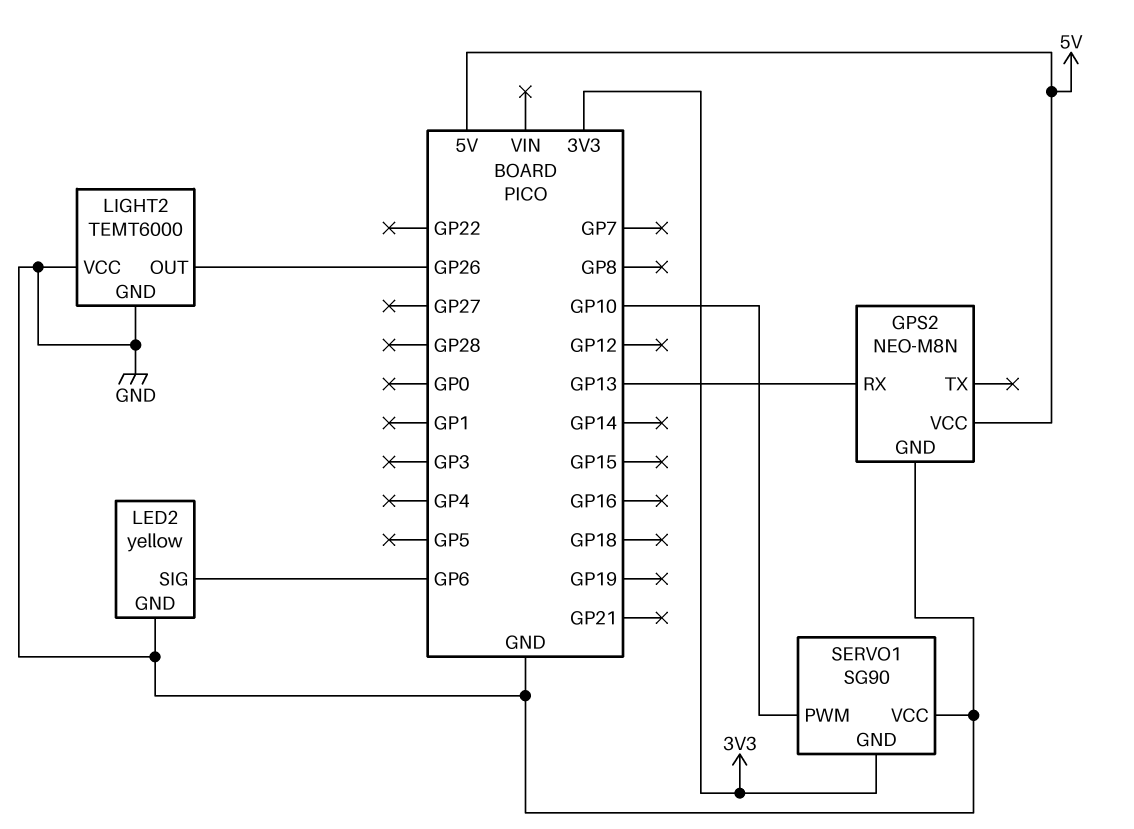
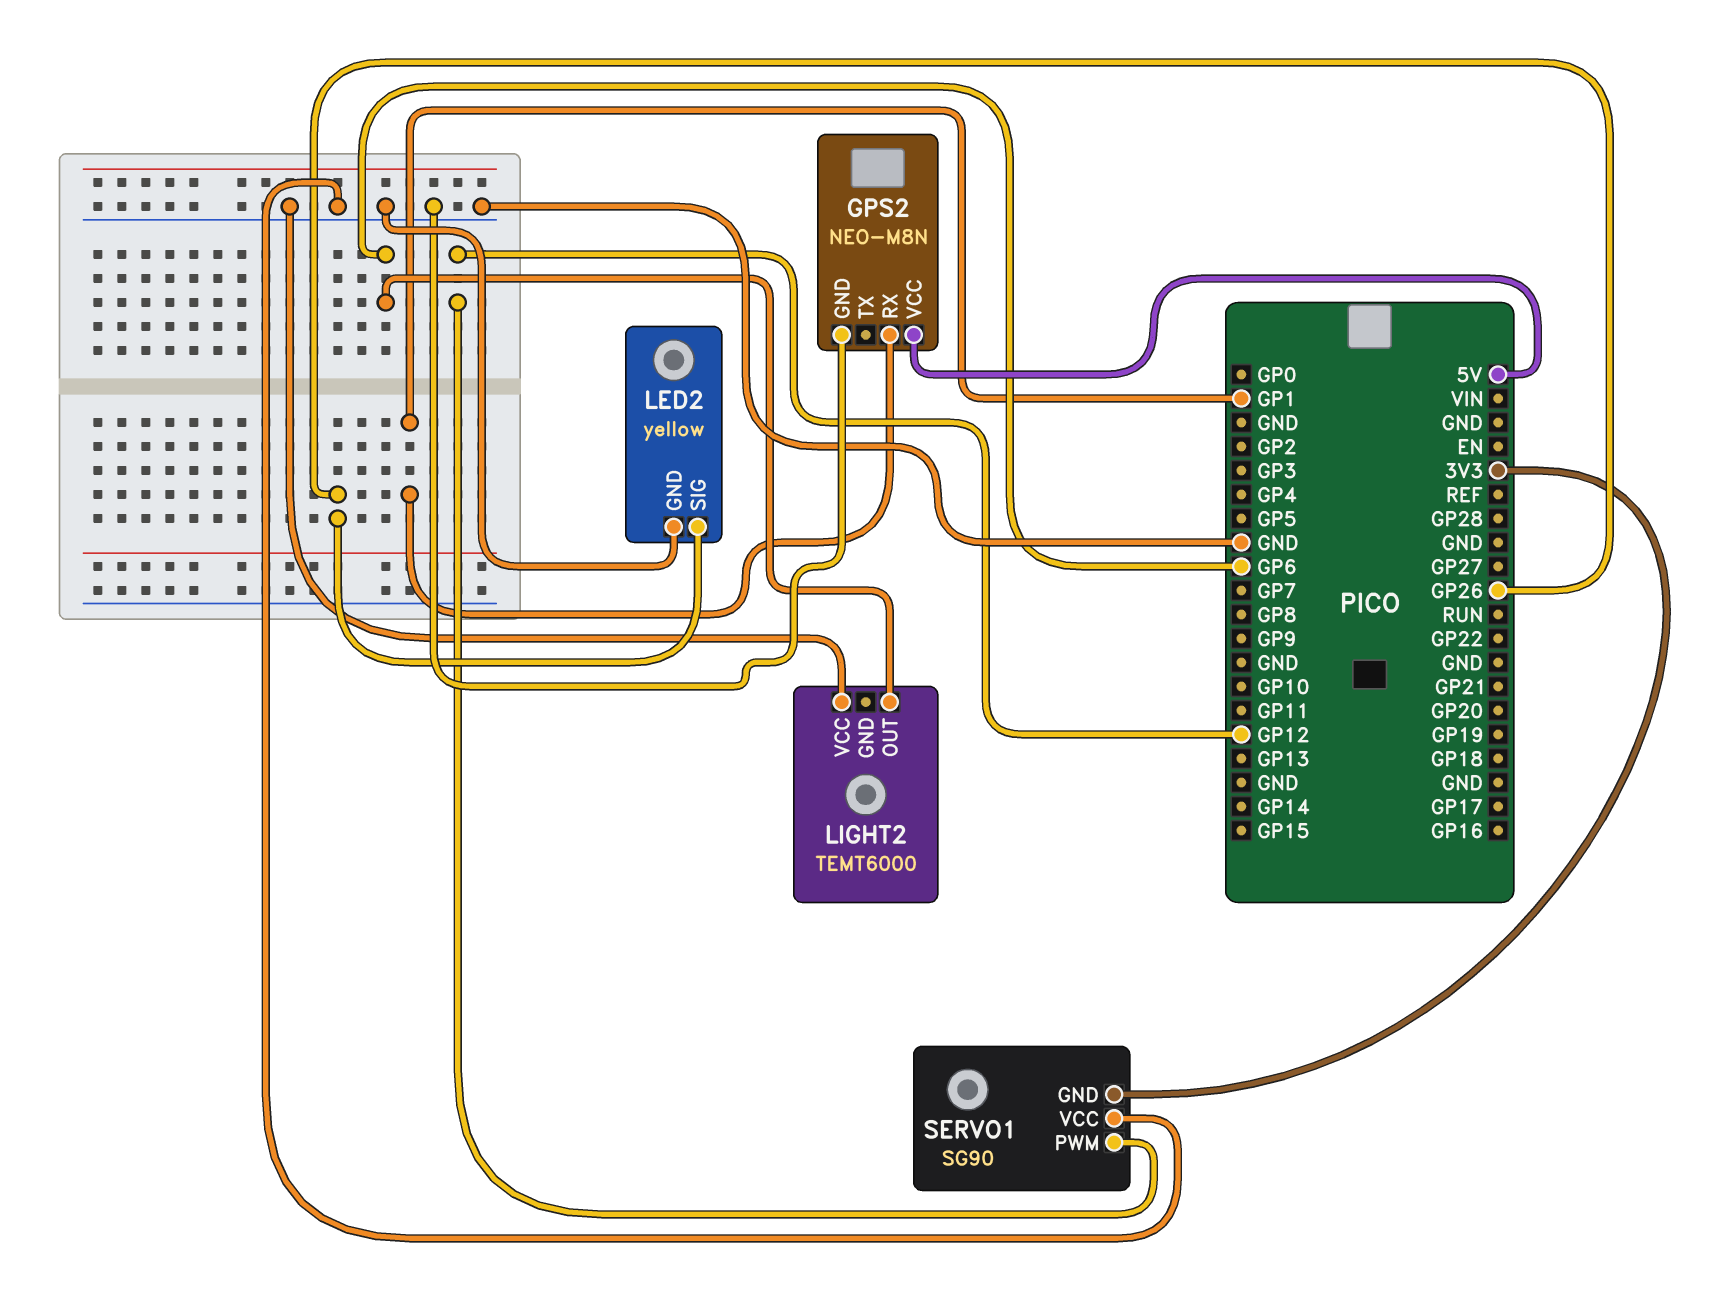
GPS2 pin RX: GP13 -> GP1
LED2 pin SIG: GP6 -> GP26
LIGHT2 pin GND: GND -> none
LIGHT2 pin OUT: GP26 -> GP6
SERVO1 pin PWM: GP10 -> GP12

